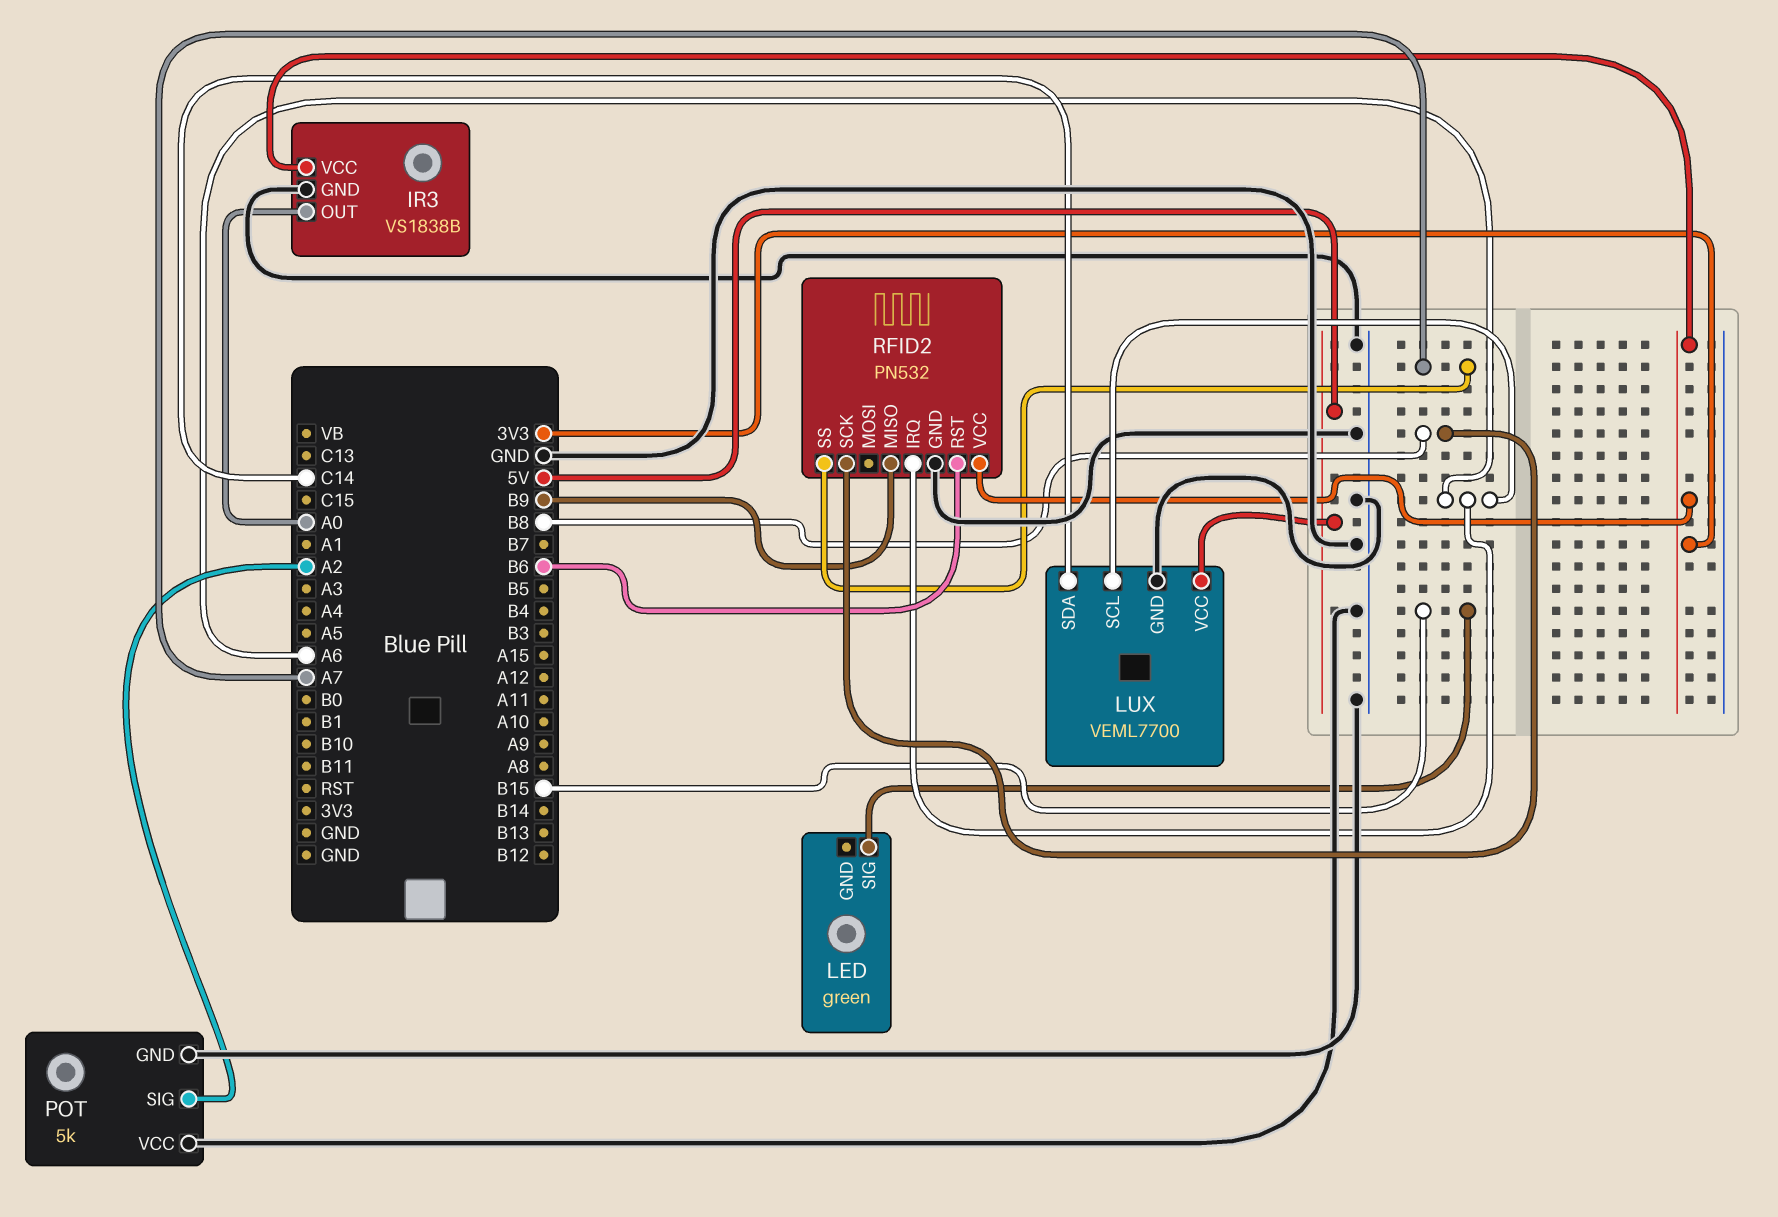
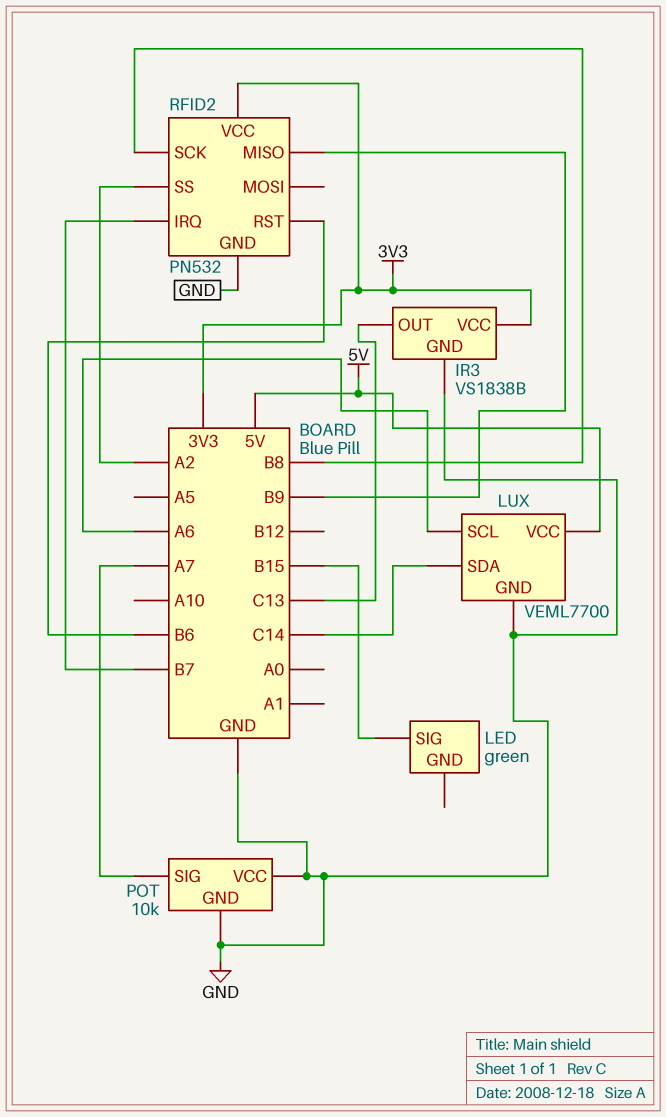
IR3 pin OUT: A0 -> C13
POT: 5k -> 10k
POT pin SIG: A2 -> A7
RFID2 pin IRQ: A6 -> B7
RFID2 pin SS: A7 -> A2

